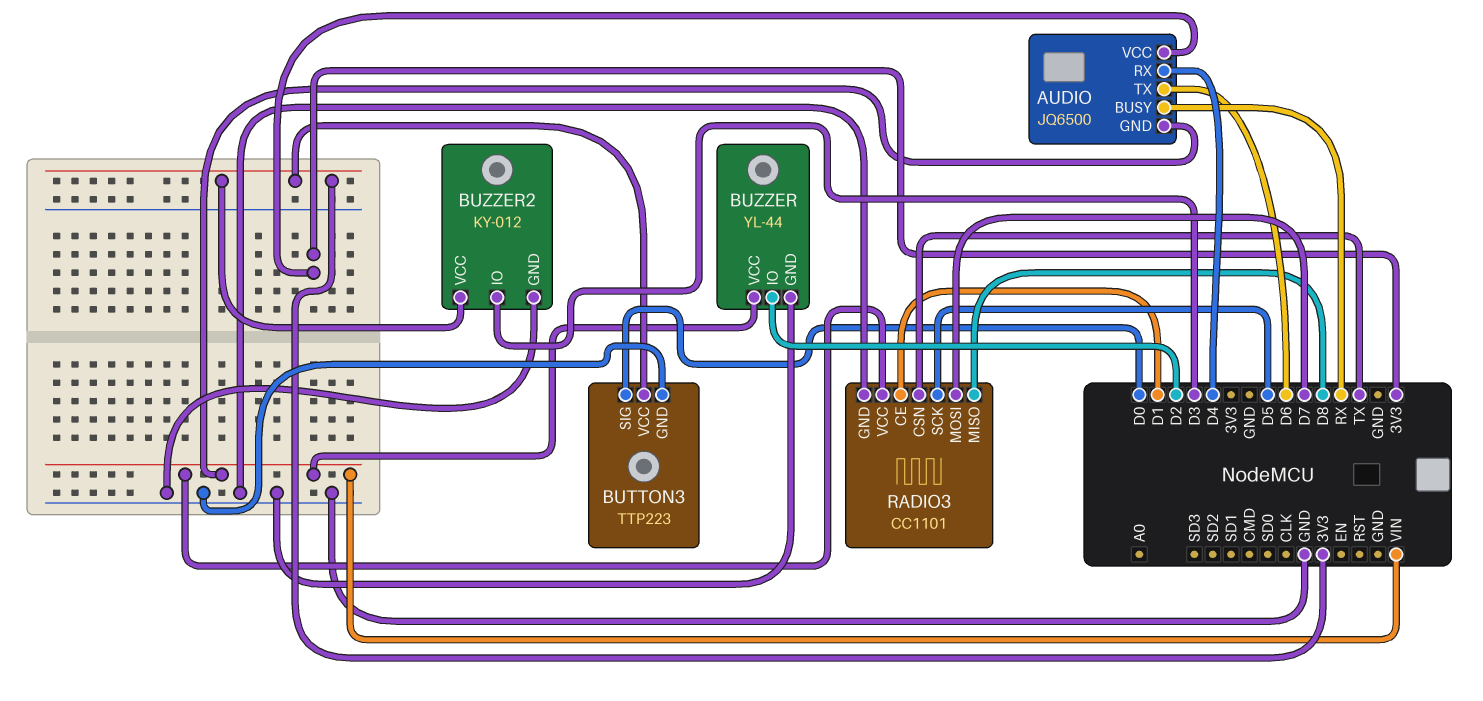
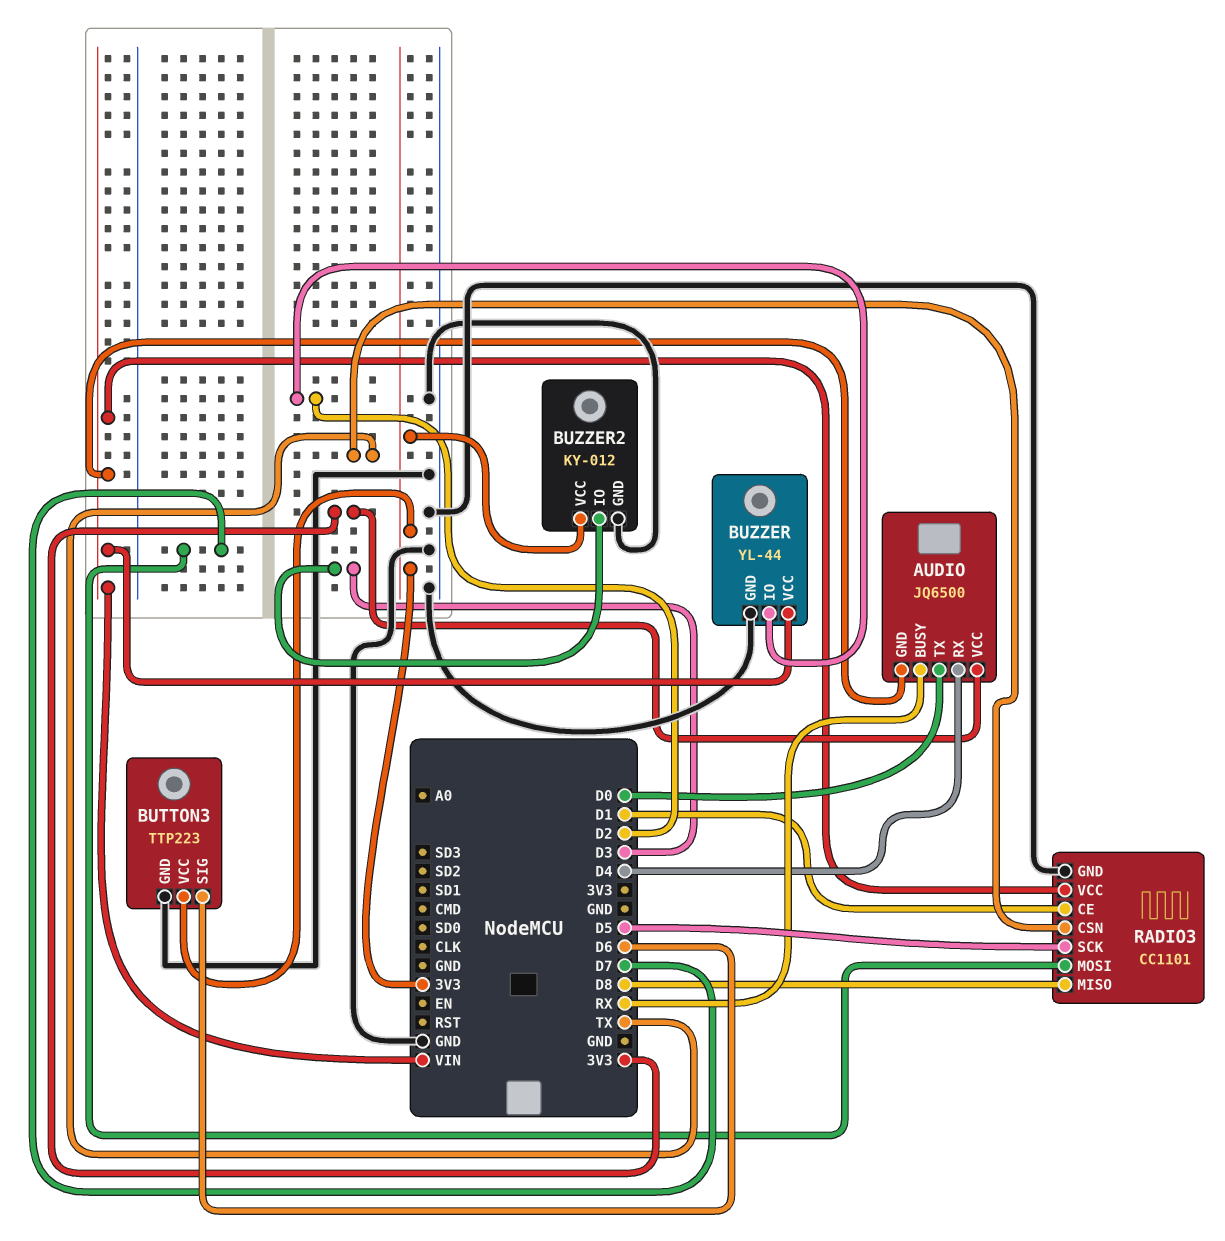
AUDIO pin TX: D6 -> D0
BUTTON3 pin SIG: D0 -> D6

